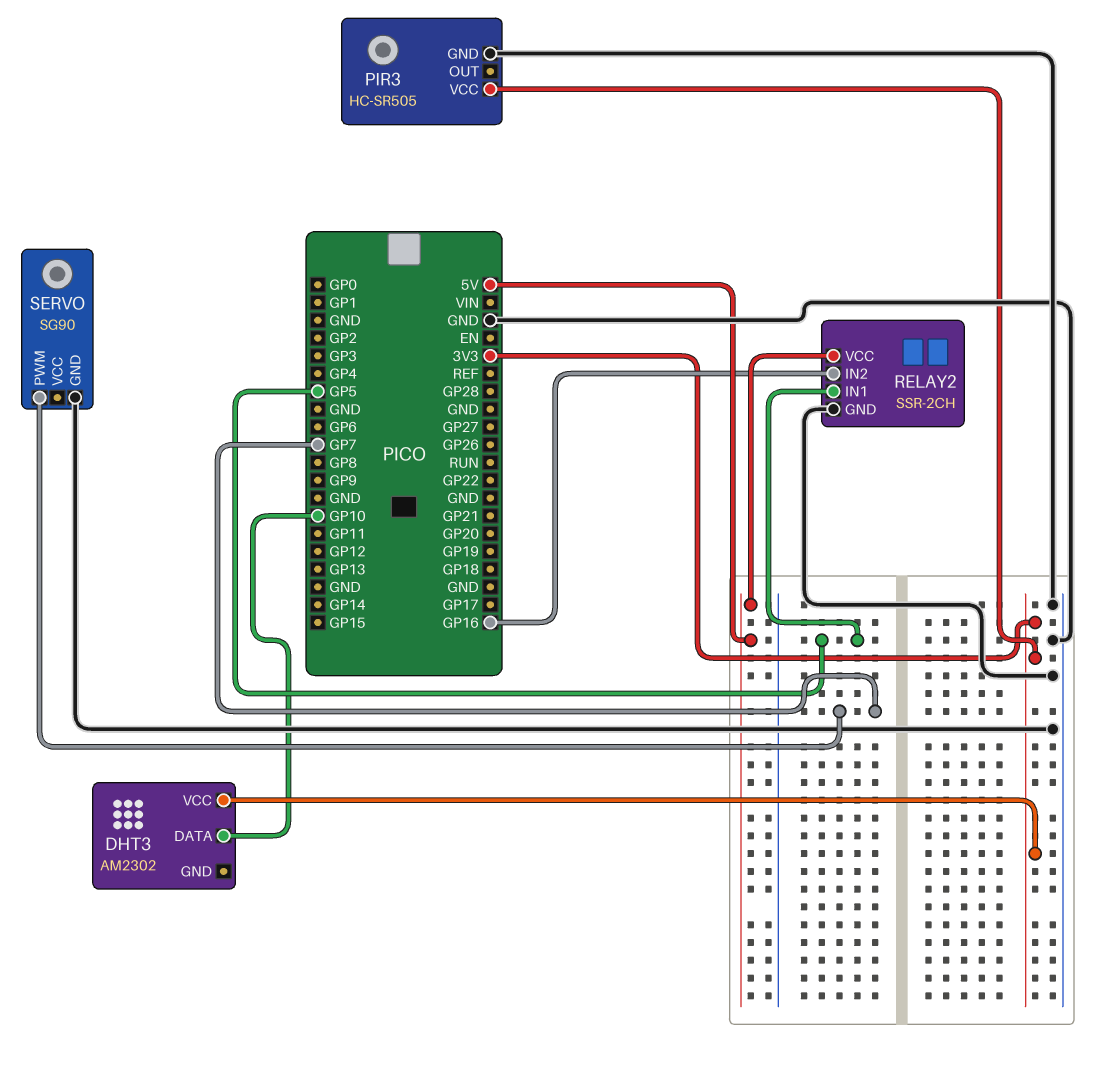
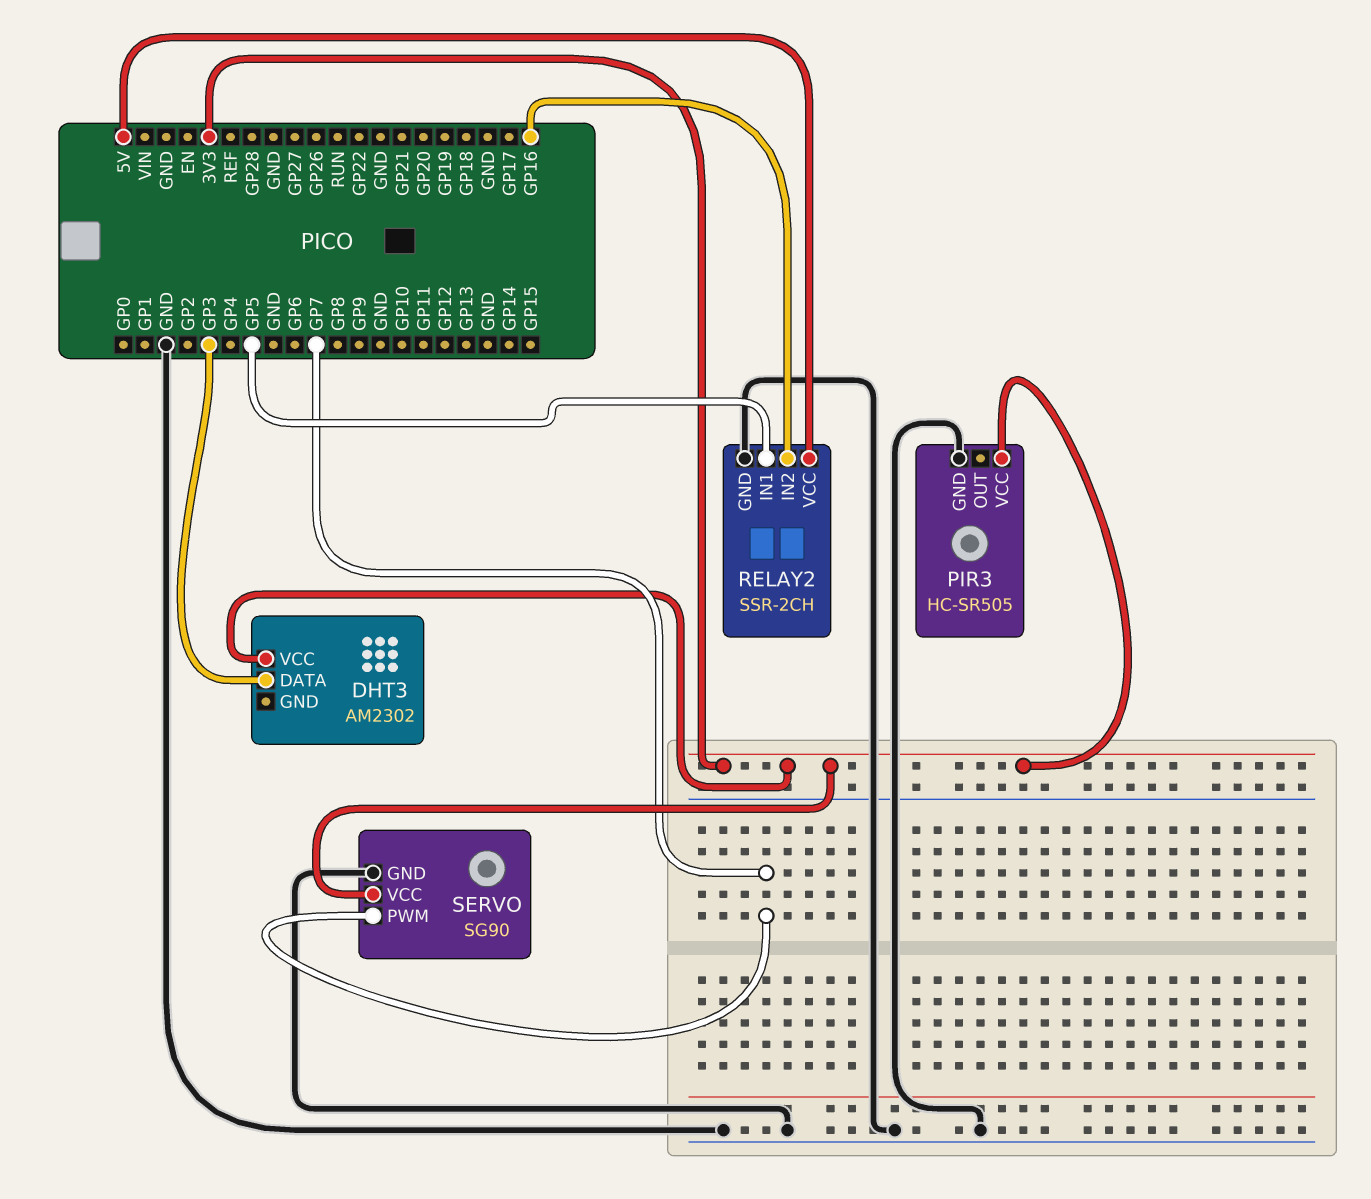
DHT3 pin DATA: GP10 -> GP3
SERVO pin VCC: none -> 3V3

